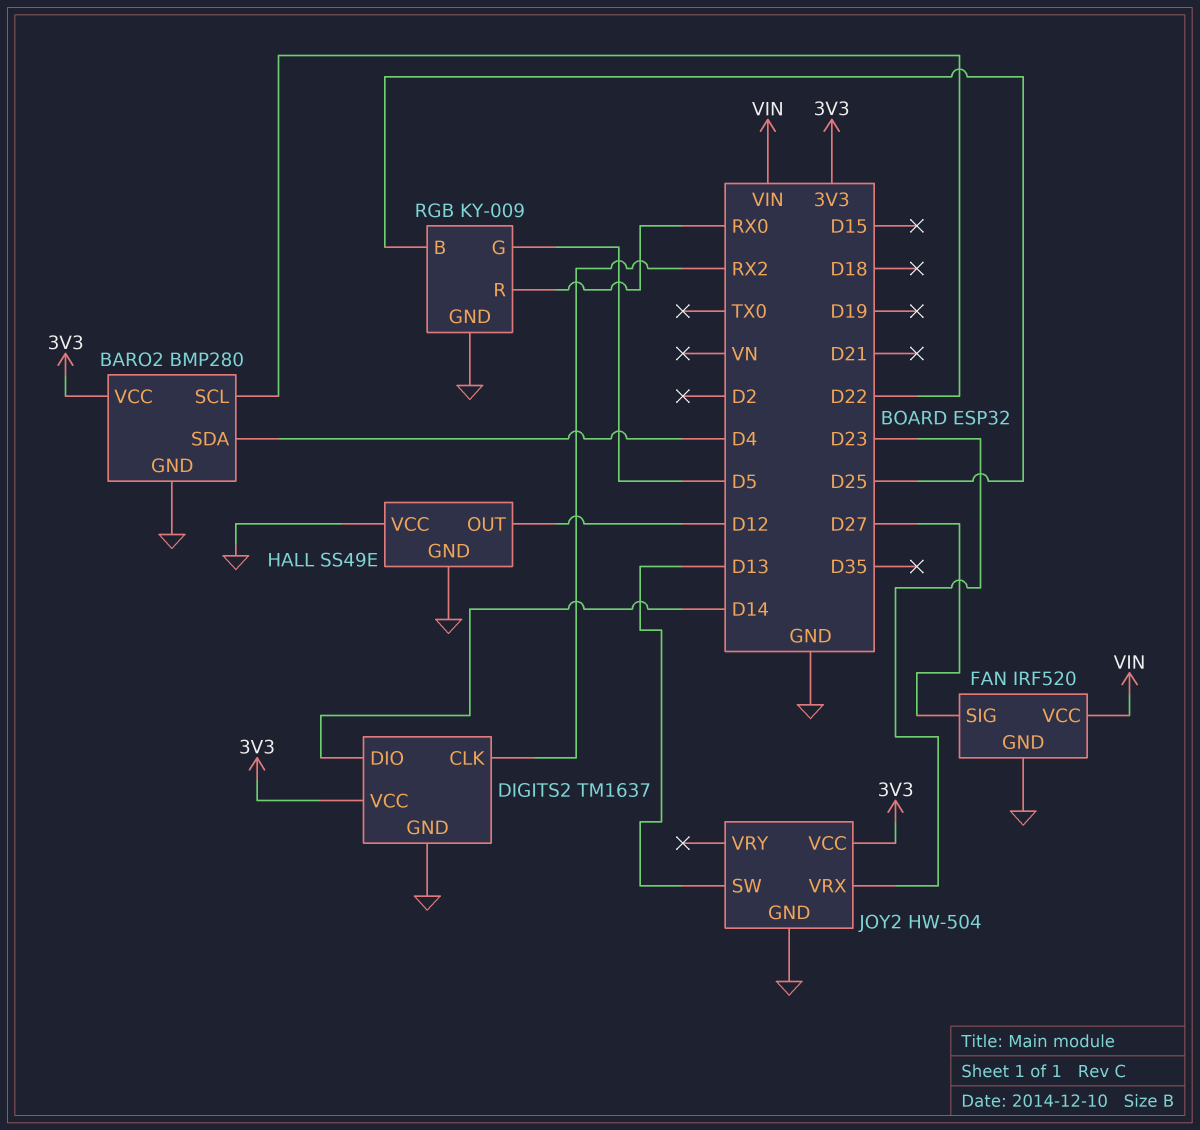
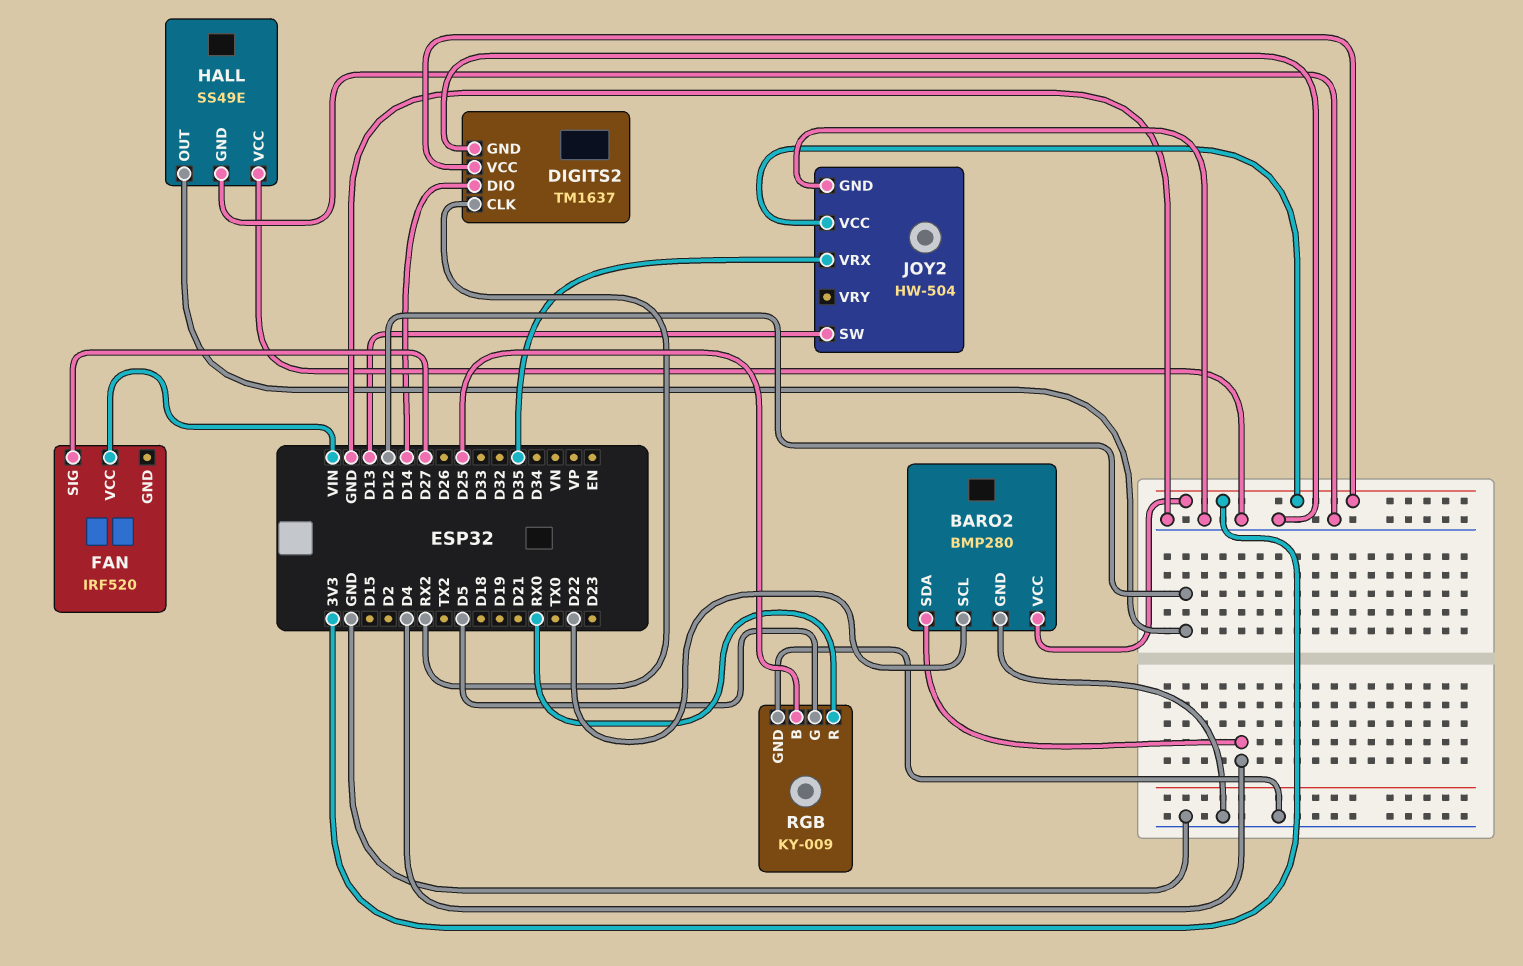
FAN pin GND: GND -> none
JOY2 pin VRX: D23 -> D35

